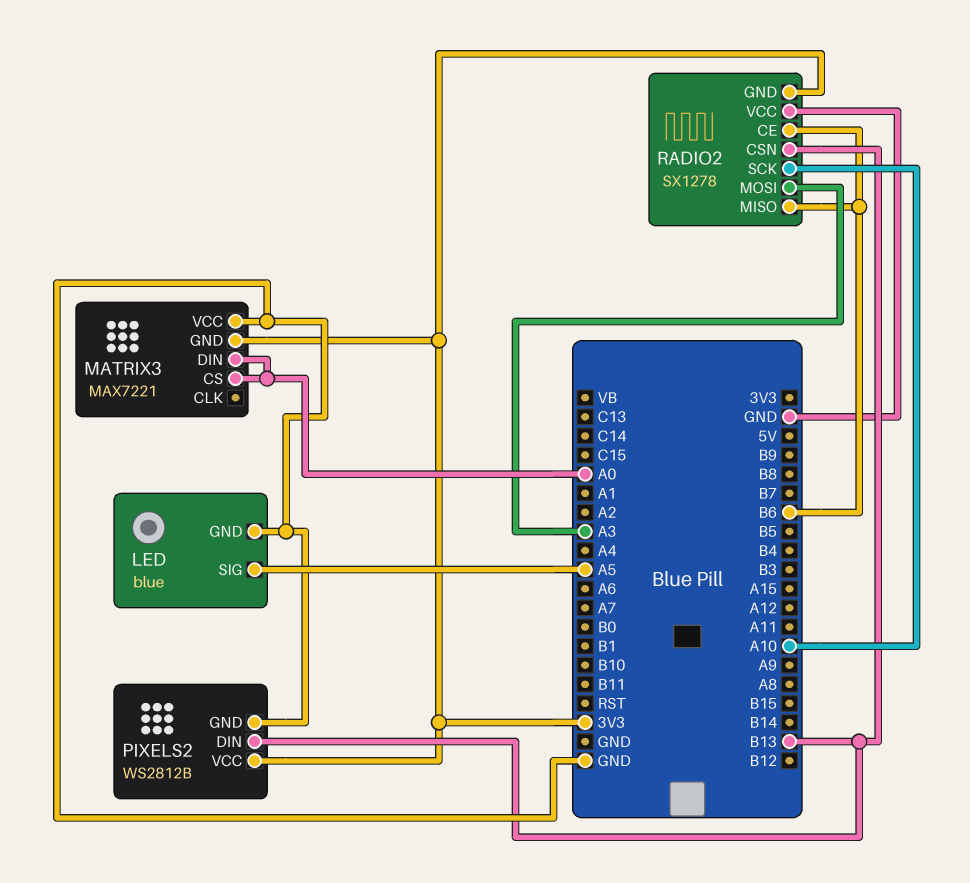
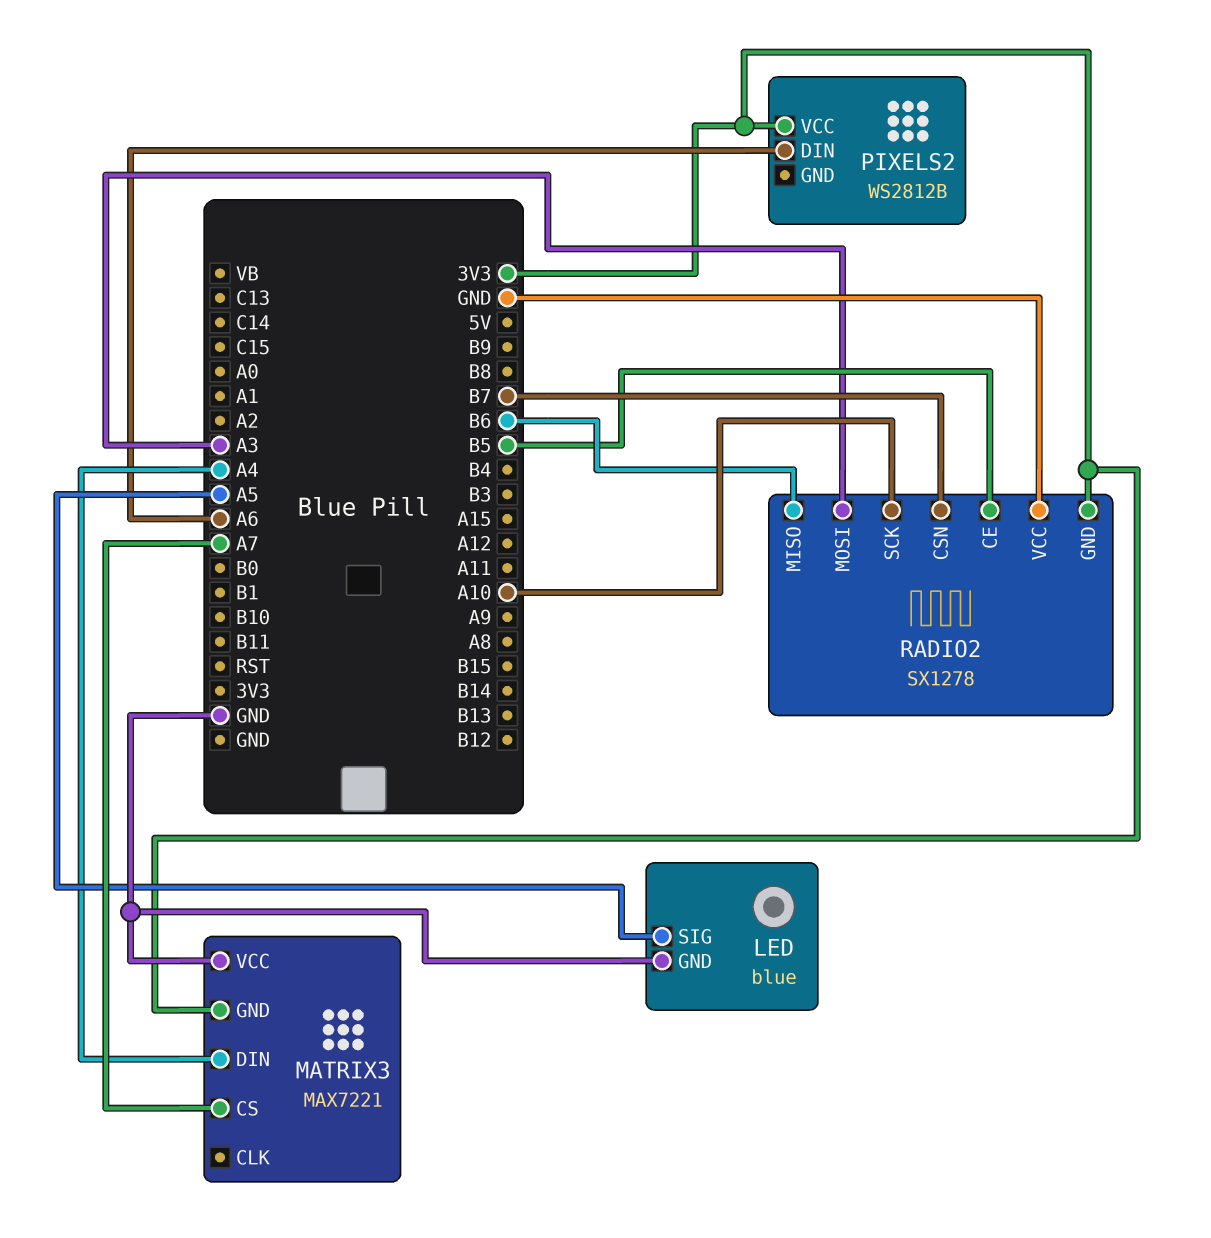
MATRIX3 pin CS: A0 -> A7
MATRIX3 pin DIN: A0 -> A4
PIXELS2 pin DIN: B13 -> A6
PIXELS2 pin GND: GND -> none
RADIO2 pin CE: B6 -> B5
RADIO2 pin CSN: B13 -> B7

